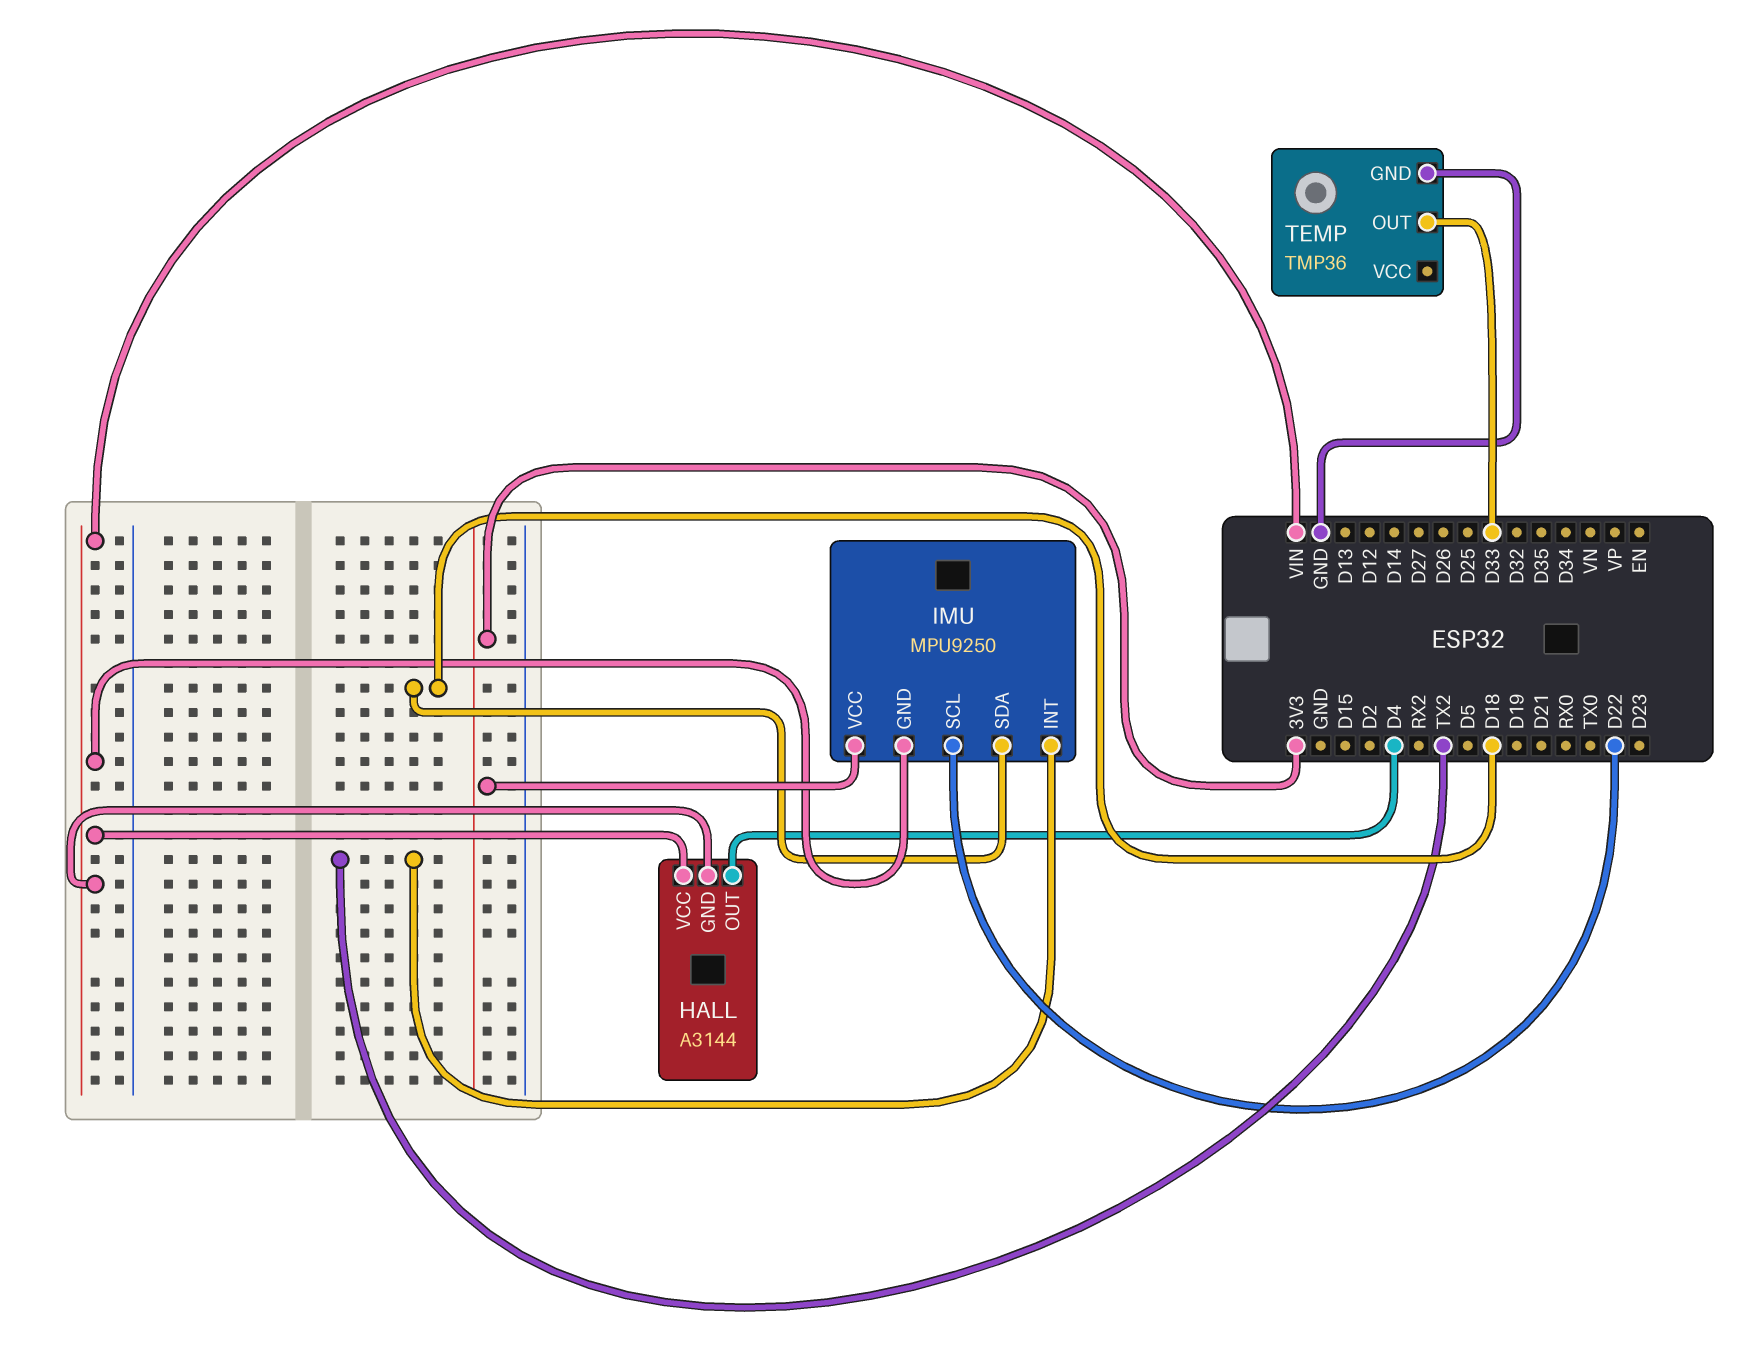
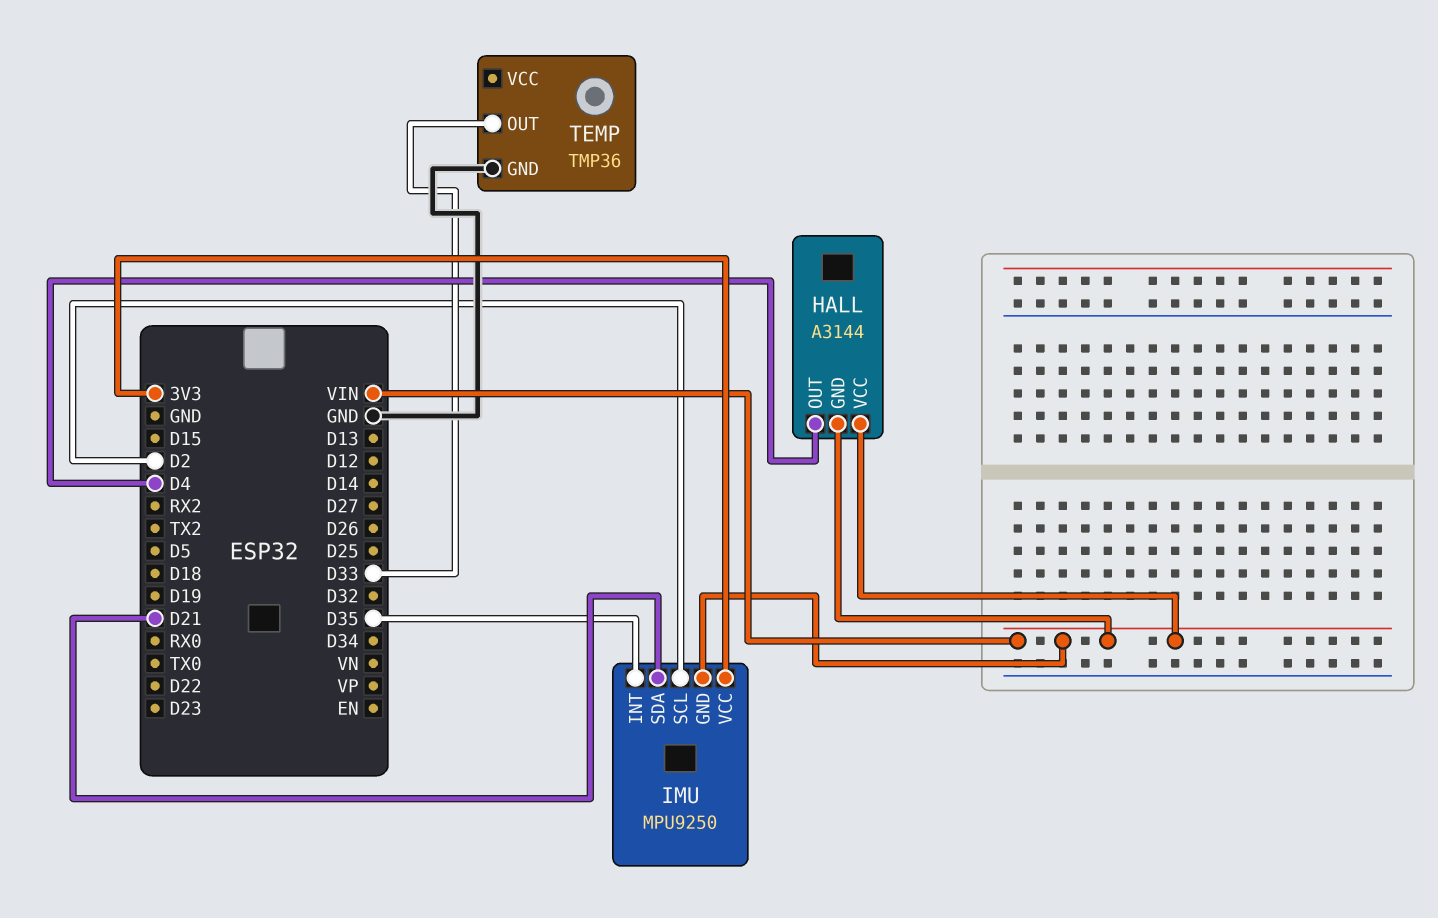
IMU pin INT: TX2 -> D35
IMU pin SCL: D22 -> D2
IMU pin SDA: D18 -> D21

